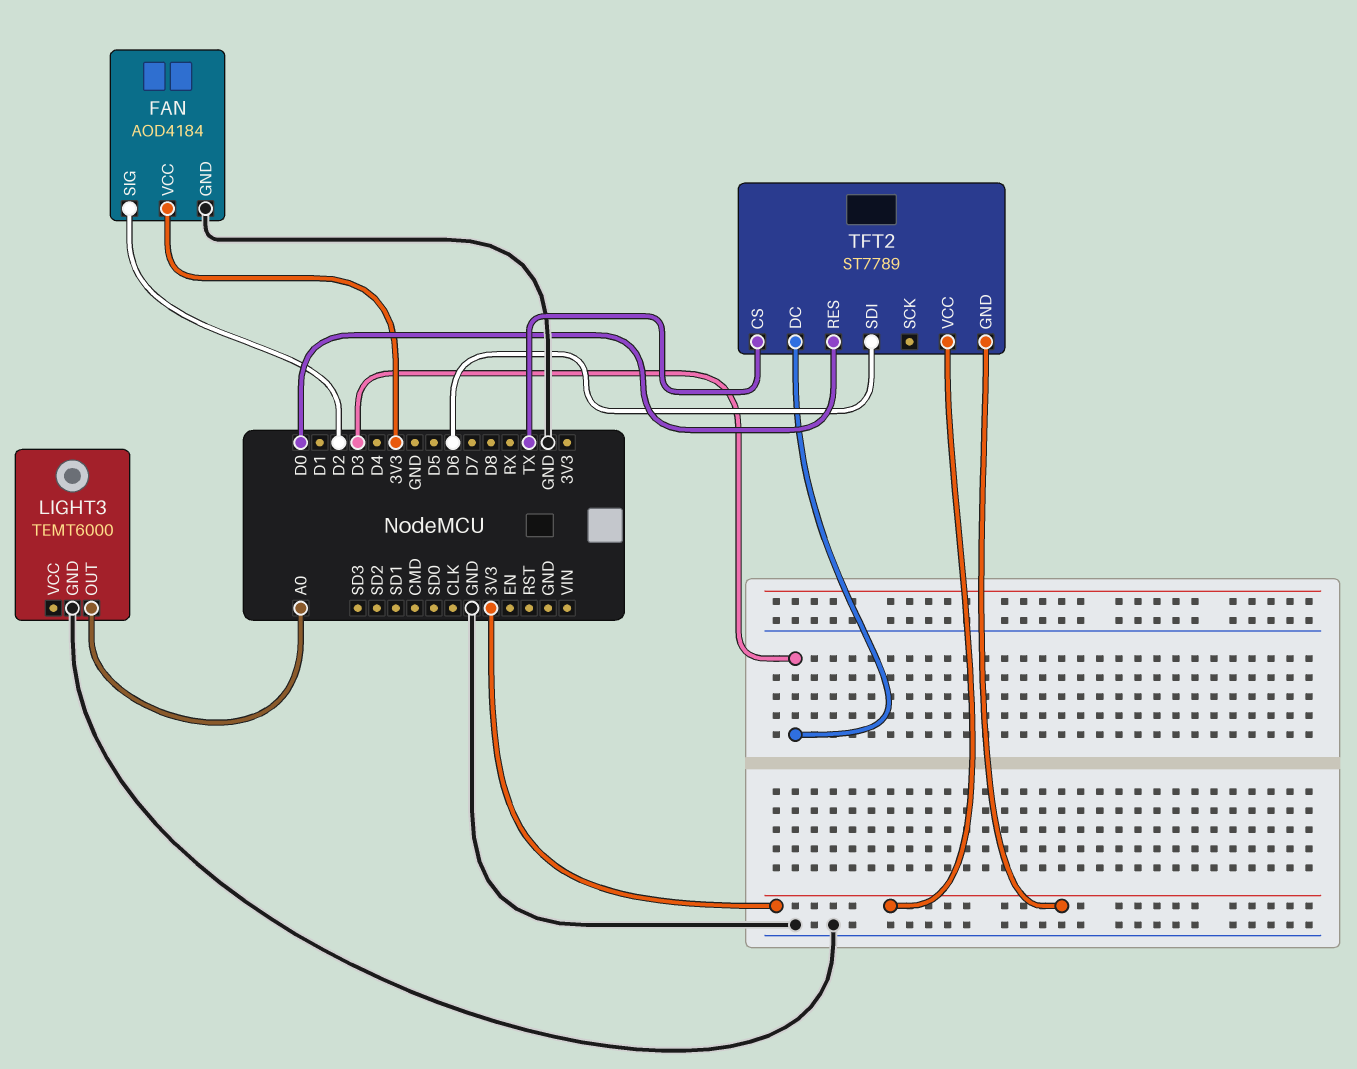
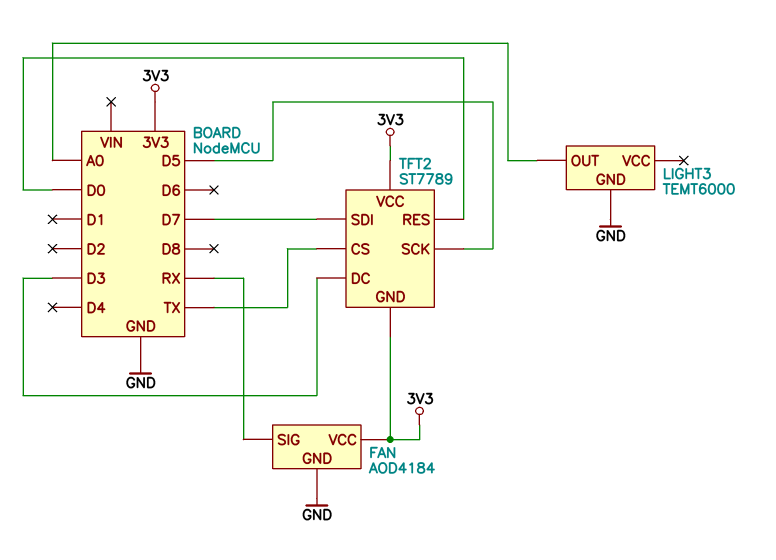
FAN pin SIG: D2 -> RX
TFT2 pin SCK: none -> D5
TFT2 pin SDI: D6 -> D7

